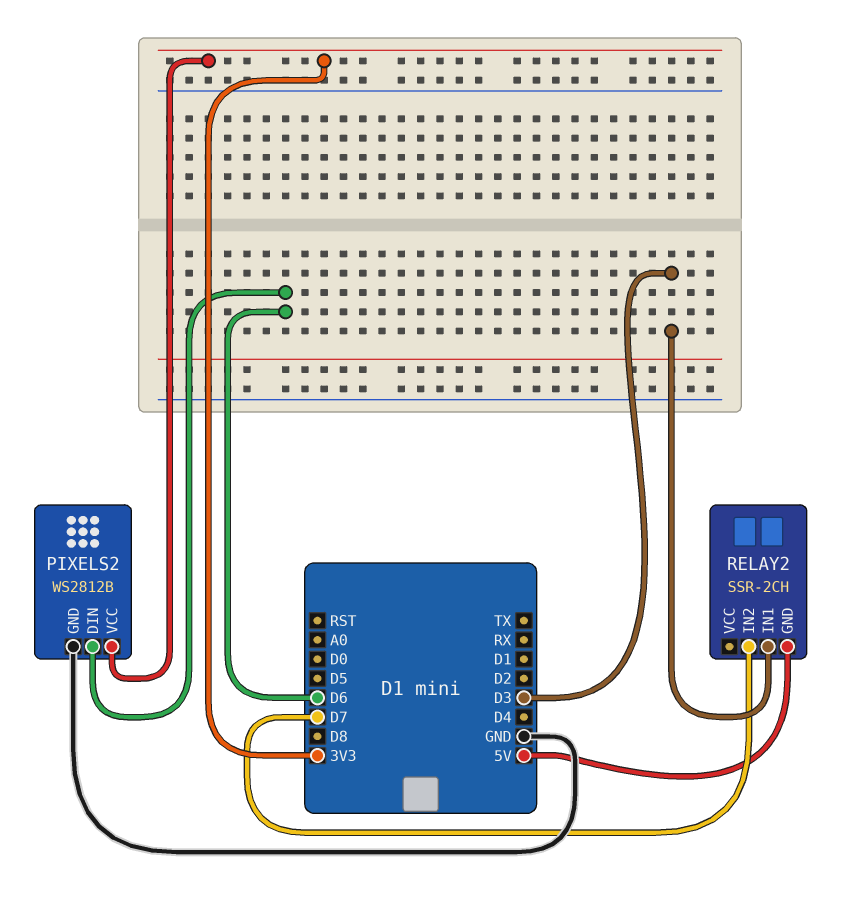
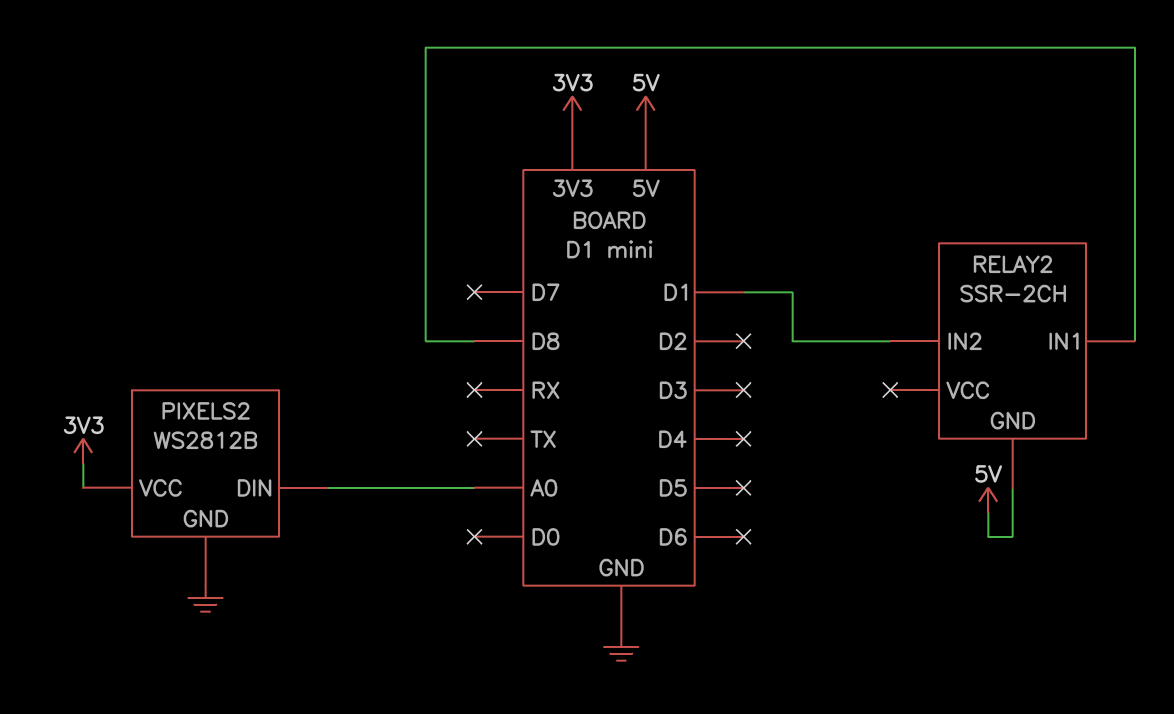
PIXELS2 pin DIN: D6 -> A0
RELAY2 pin IN1: D3 -> D8
RELAY2 pin IN2: D7 -> D1

